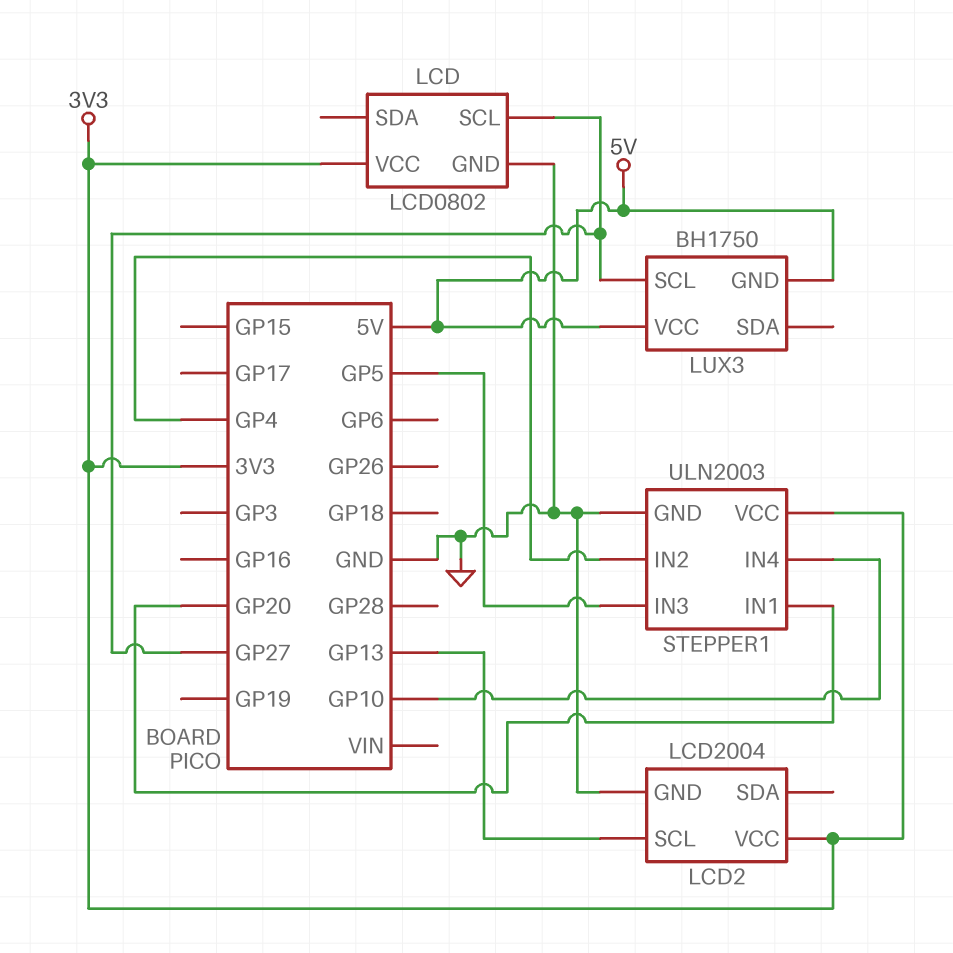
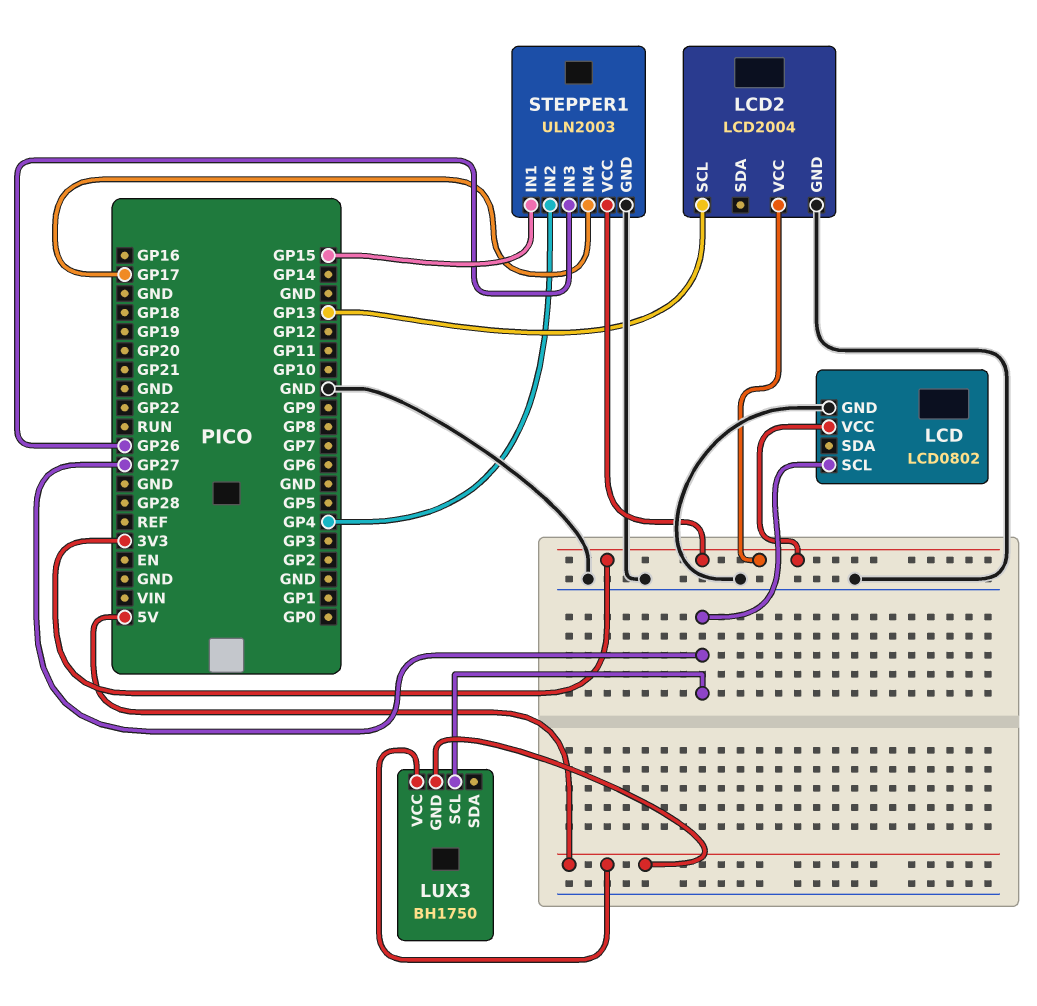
STEPPER1 pin IN1: GP20 -> GP15
STEPPER1 pin IN3: GP5 -> GP26
STEPPER1 pin IN4: GP10 -> GP17

